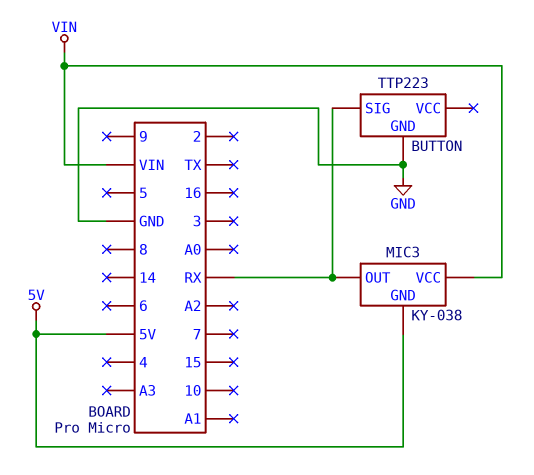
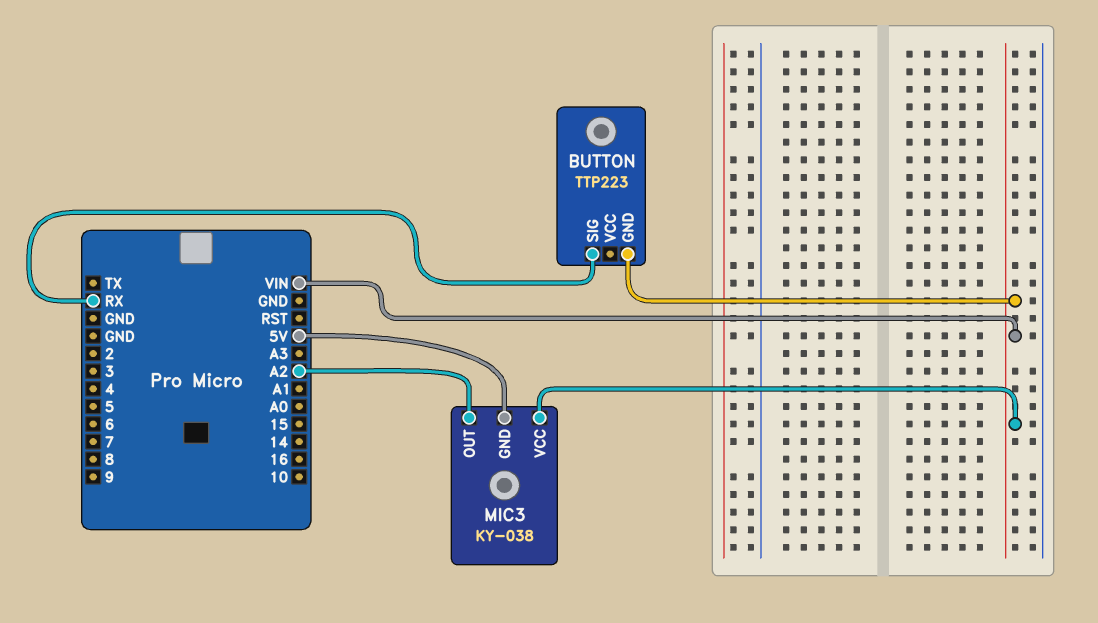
BUTTON pin GND: GND -> VIN
MIC3 pin OUT: RX -> A2

